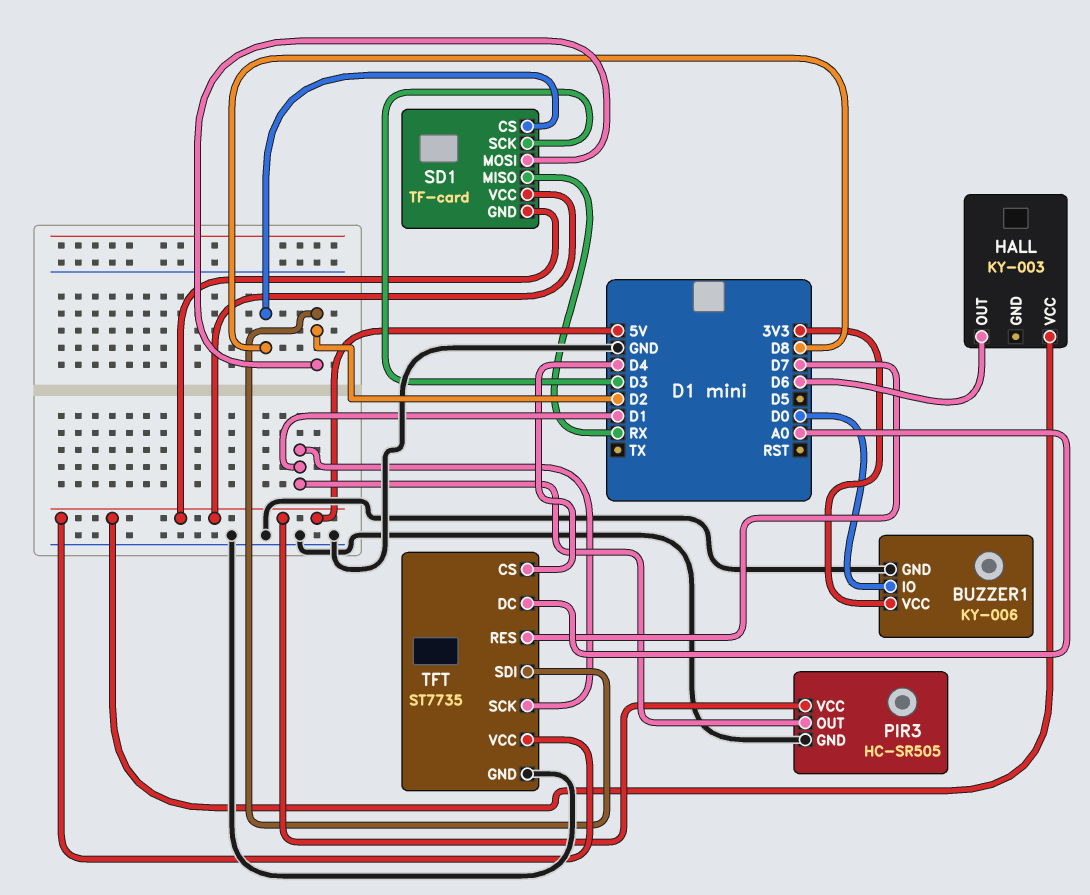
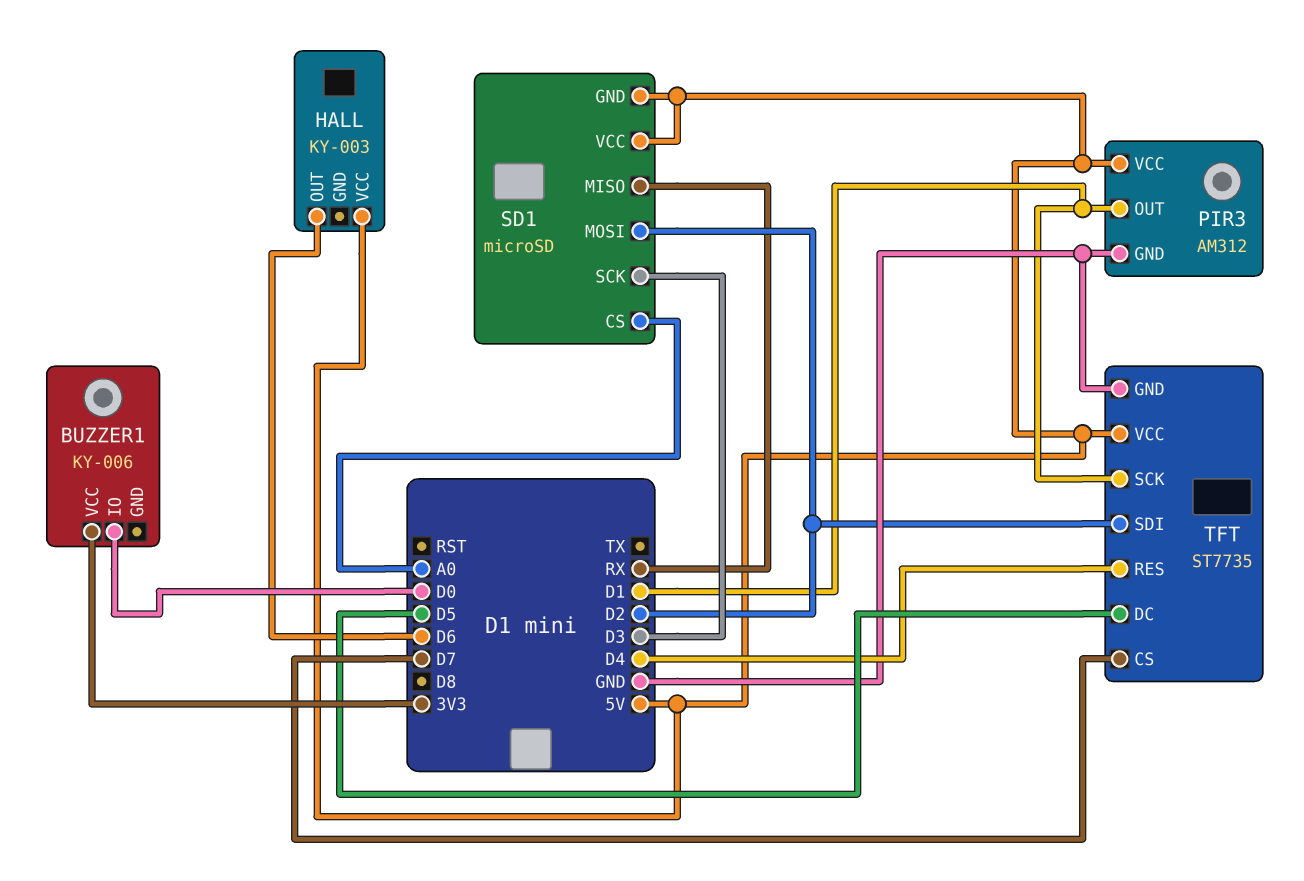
BUZZER1 pin GND: GND -> none
PIR3: HC-SR505 -> AM312
SD1: TF-card -> microSD
SD1 pin CS: D8 -> A0
TFT pin CS: D4 -> D7
TFT pin DC: A0 -> D5
TFT pin RES: D7 -> D4

